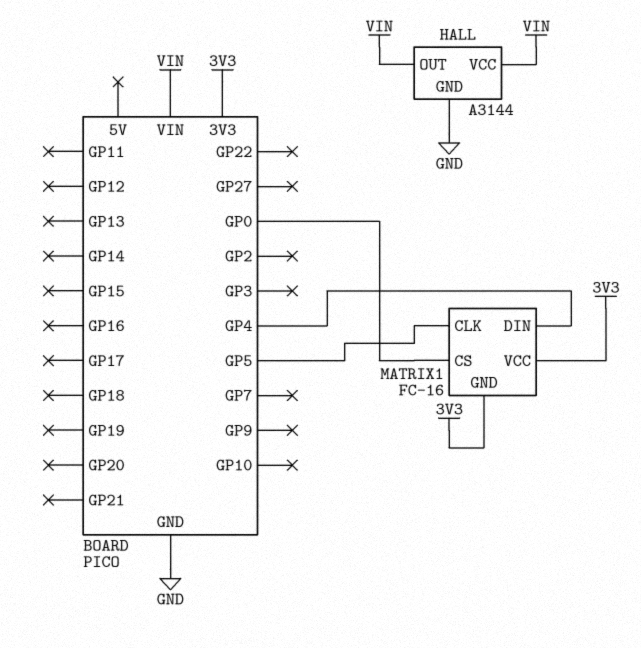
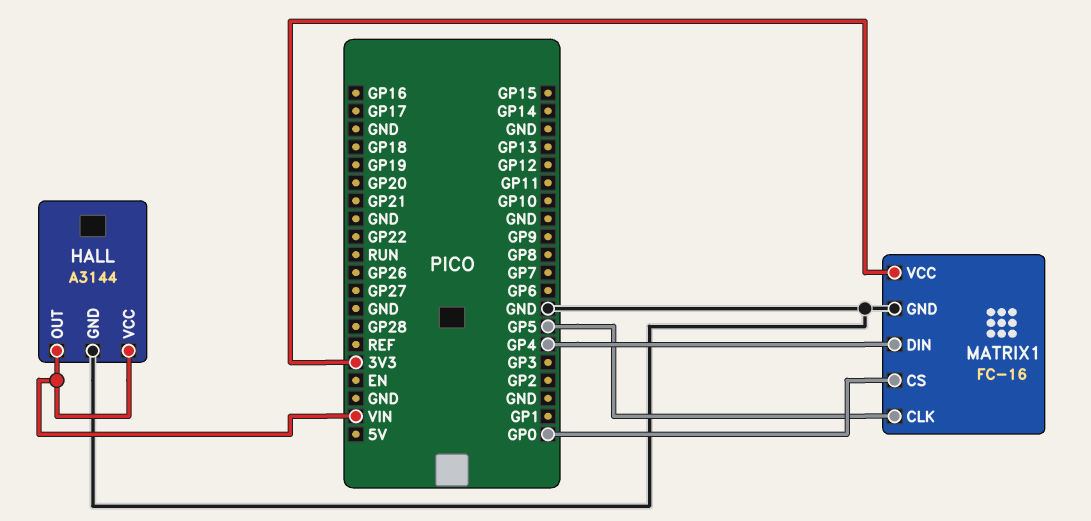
MATRIX1 pin GND: 3V3 -> GND

